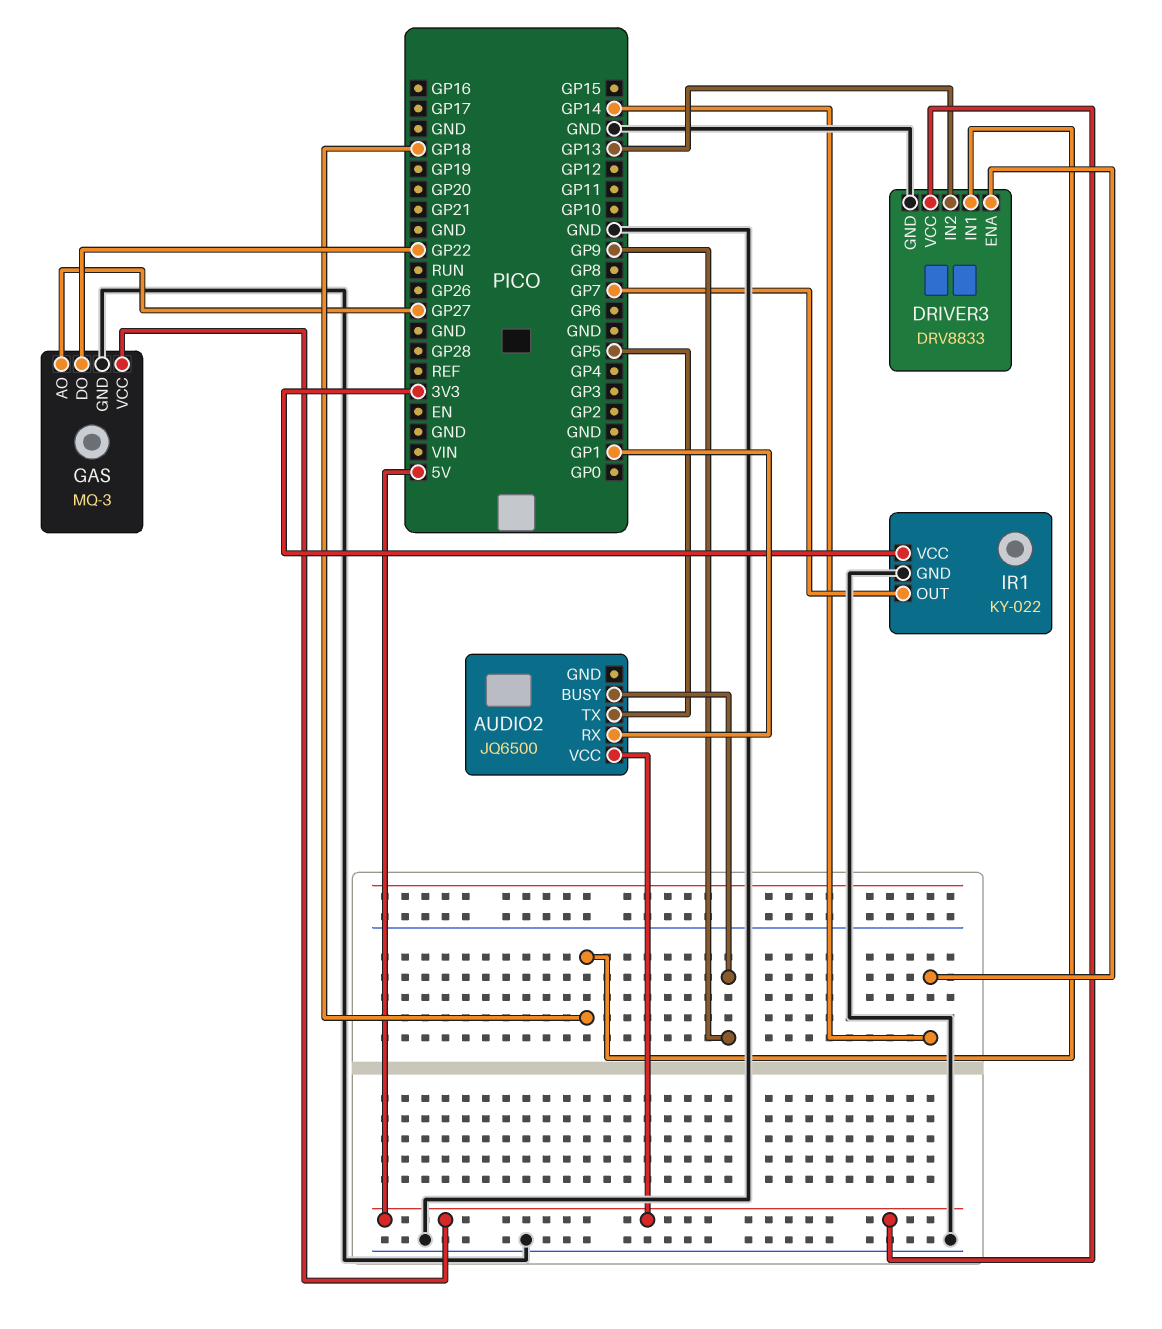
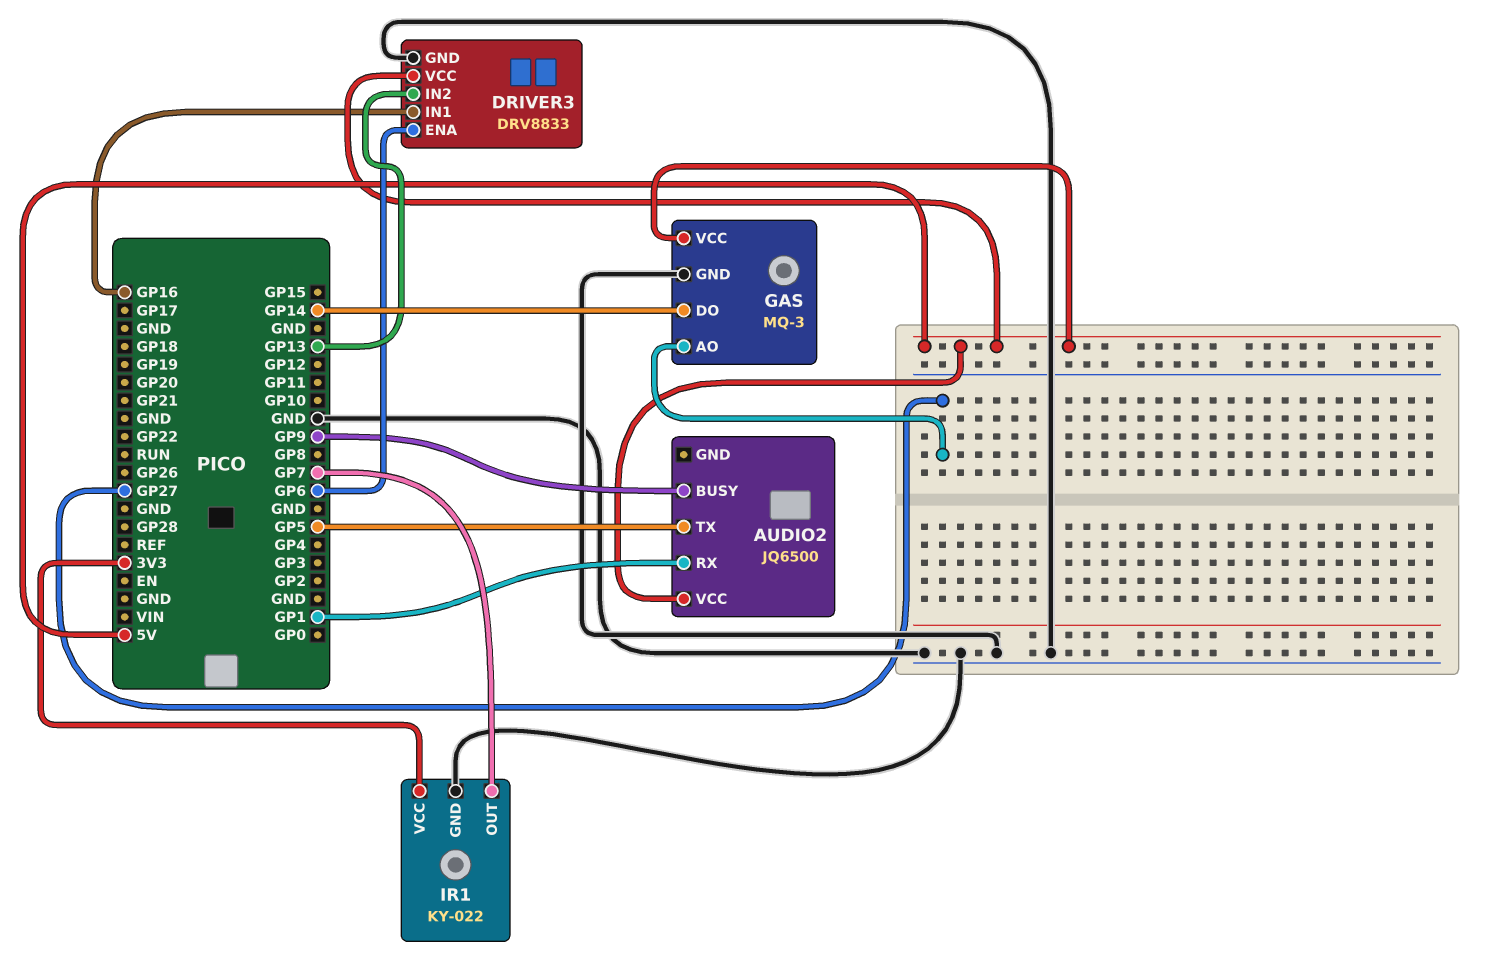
DRIVER3 pin ENA: GP14 -> GP6
DRIVER3 pin IN1: GP18 -> GP16
GAS pin DO: GP22 -> GP14

